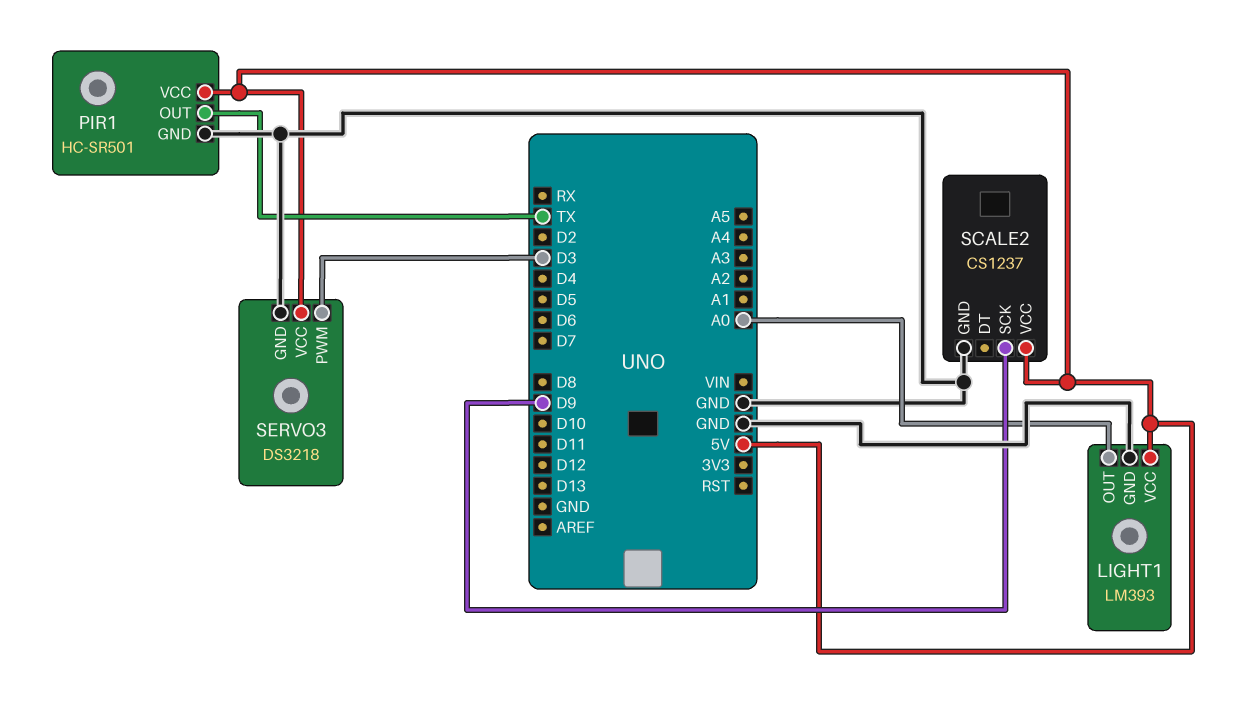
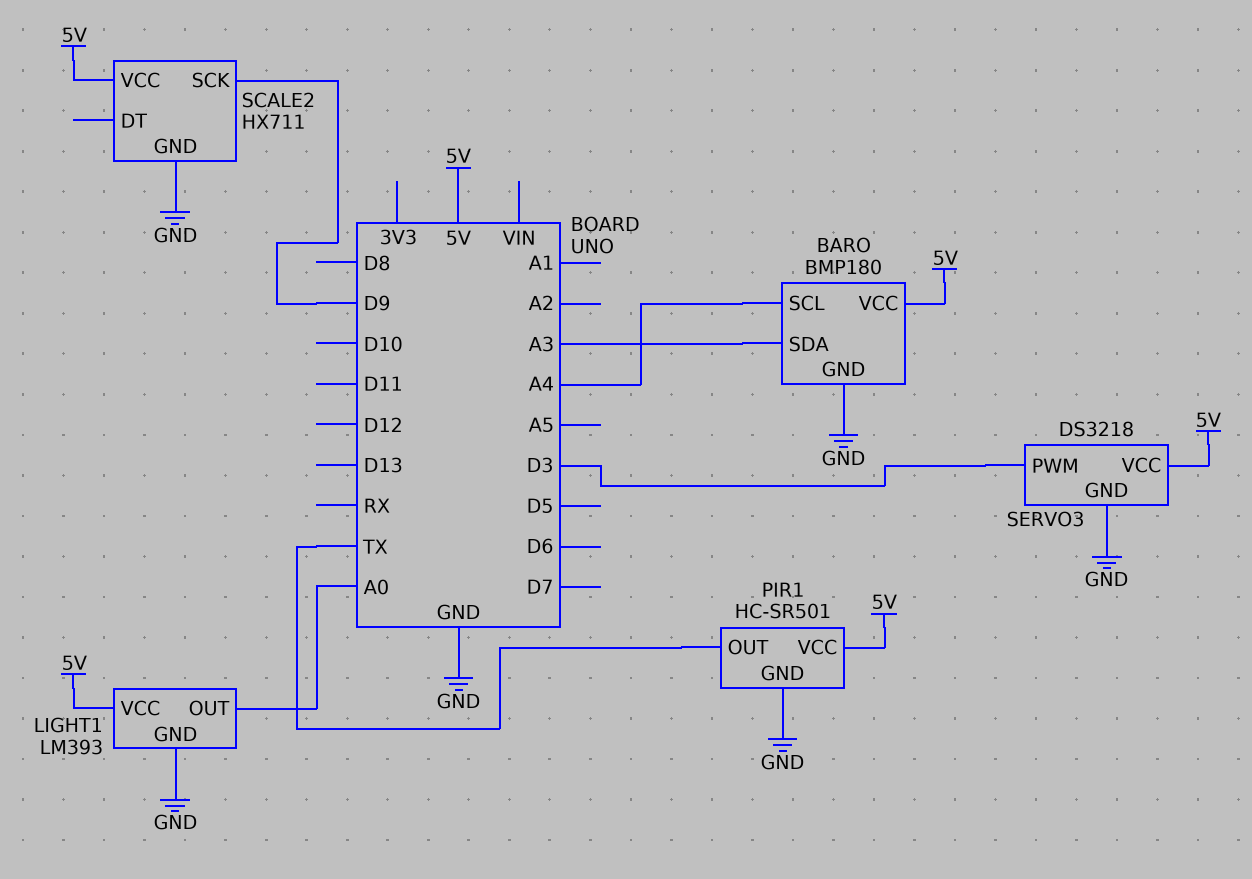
BARO: none -> BMP180
BARO pin GND: none -> GND
BARO pin SCL: none -> A4
BARO pin SDA: none -> A3
BARO pin VCC: none -> 5V
SCALE2: CS1237 -> HX711

